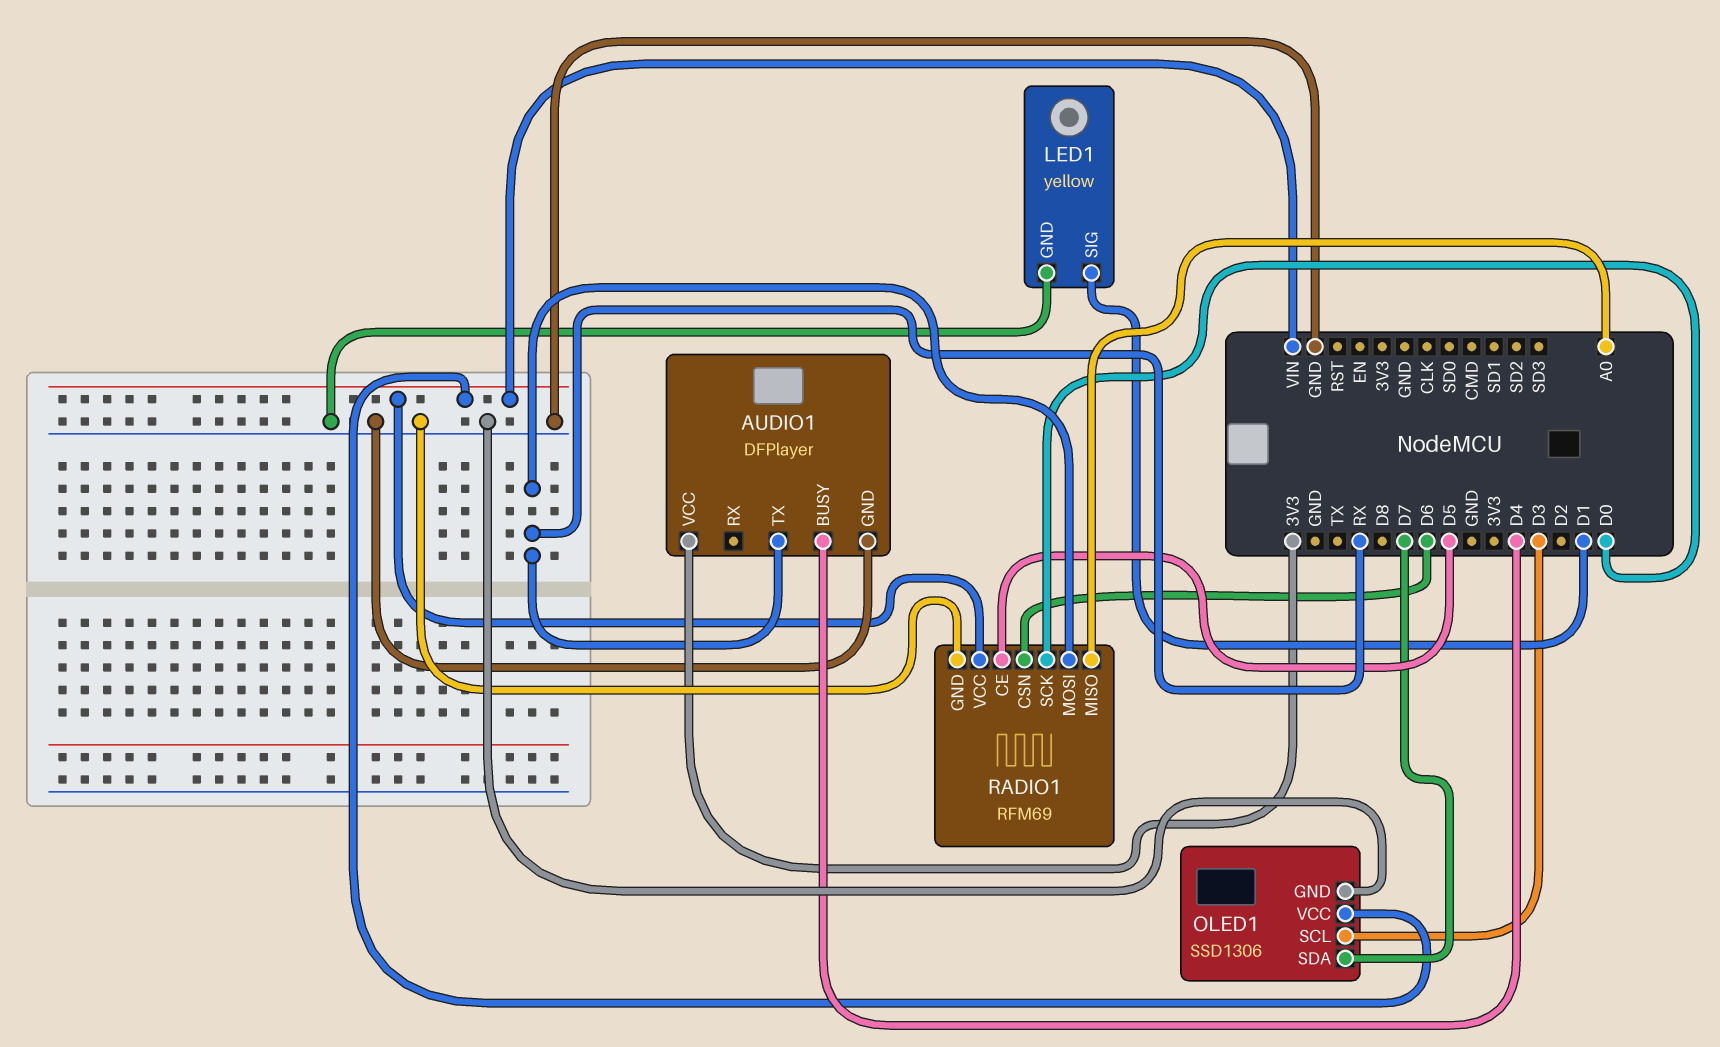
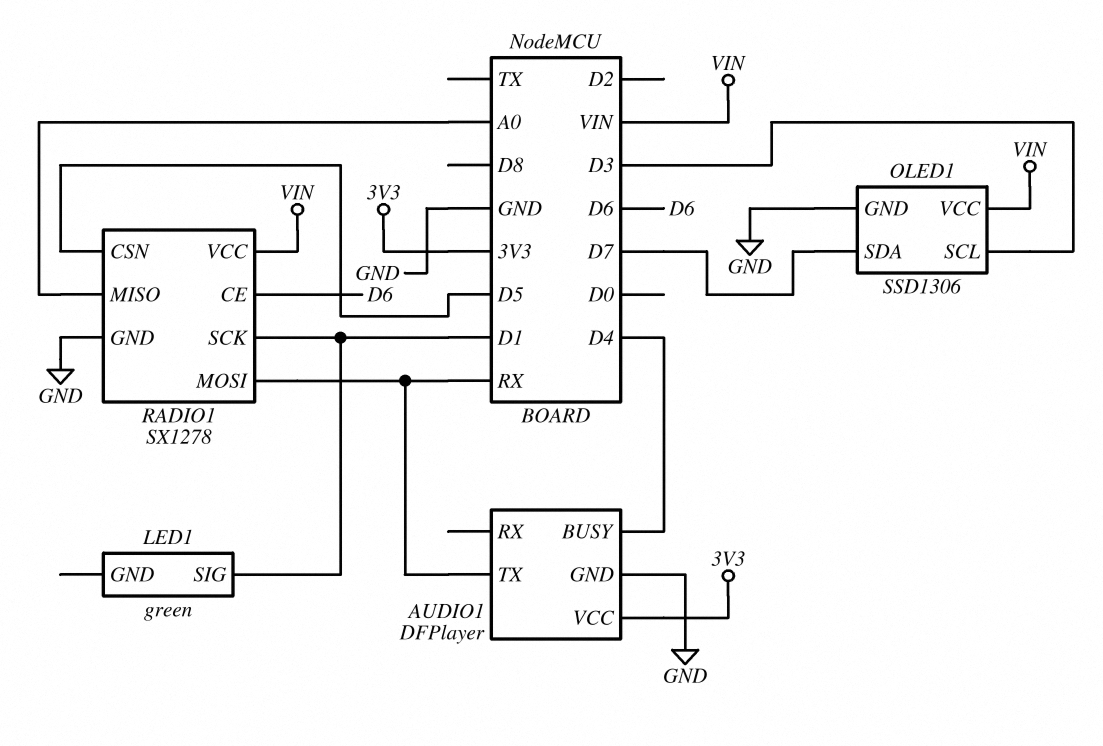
LED1: yellow -> green
LED1 pin GND: GND -> none
RADIO1: RFM69 -> SX1278
RADIO1 pin CE: D5 -> D6
RADIO1 pin CSN: D6 -> D5
RADIO1 pin SCK: D0 -> D1

